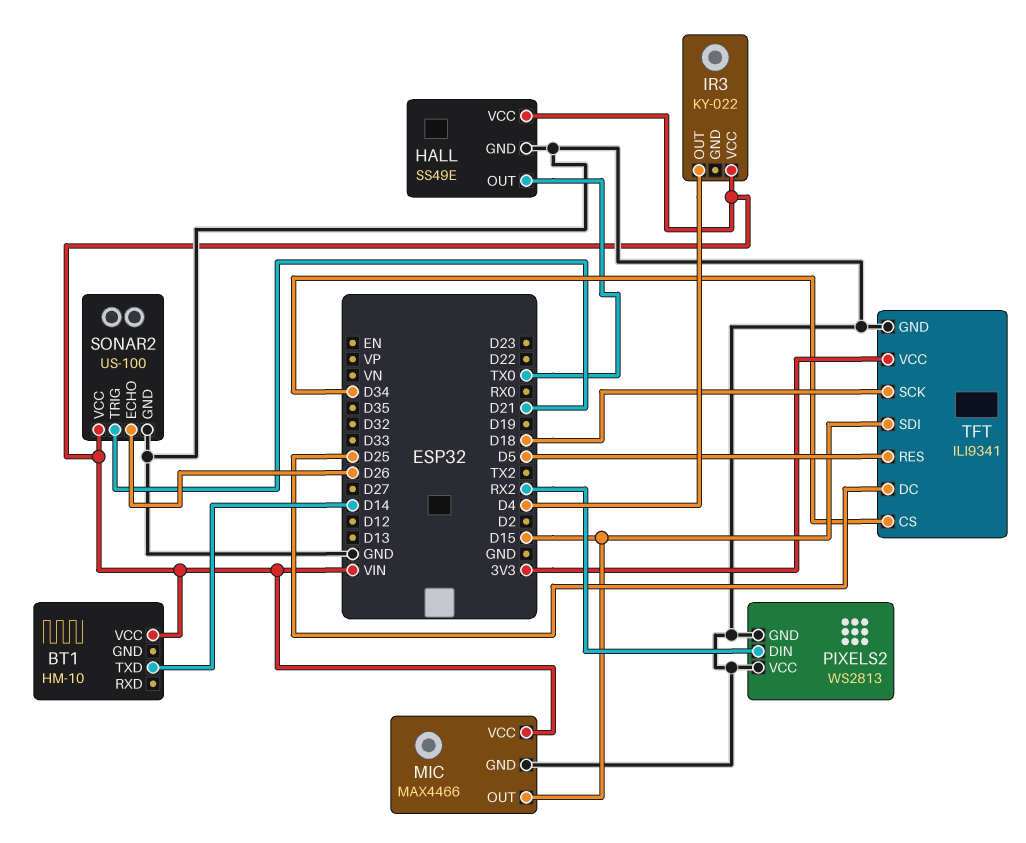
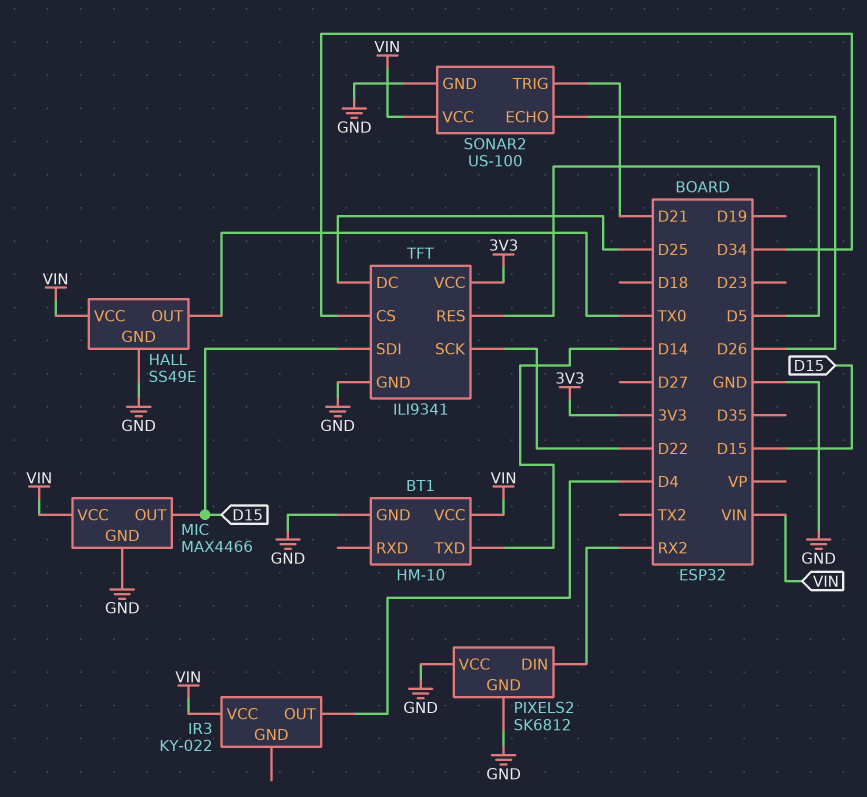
BT1 pin GND: none -> GND
PIXELS2: WS2813 -> SK6812
TFT pin SCK: D18 -> D22

